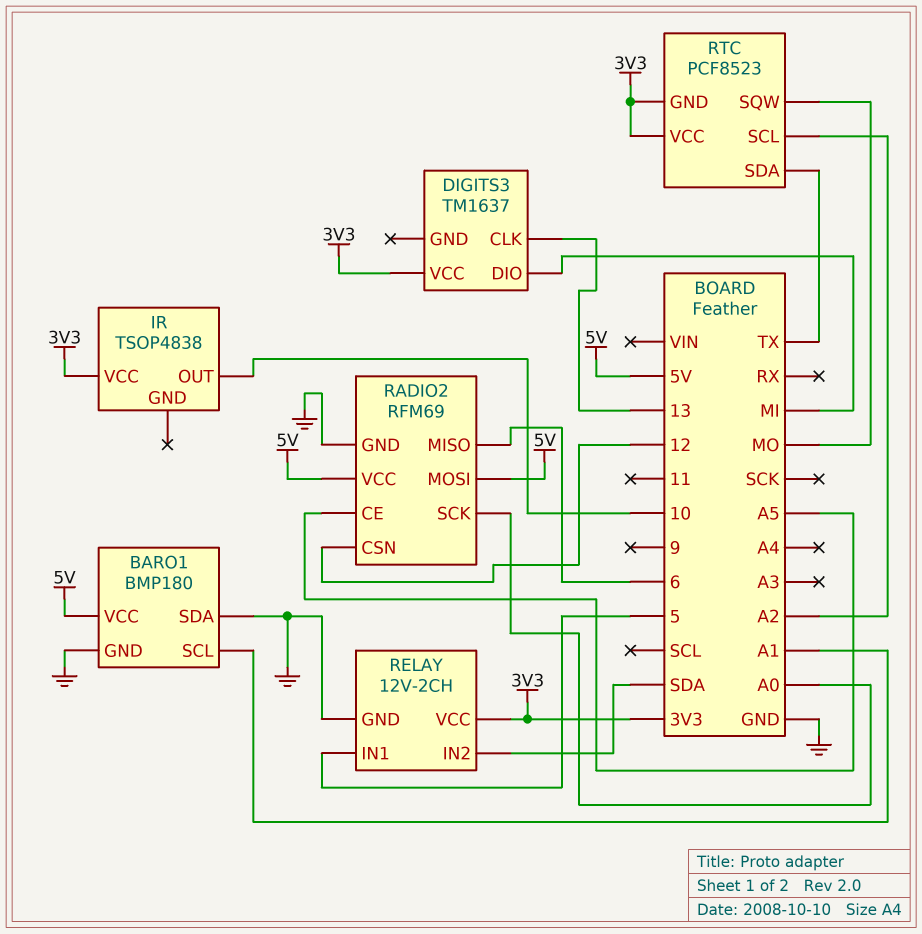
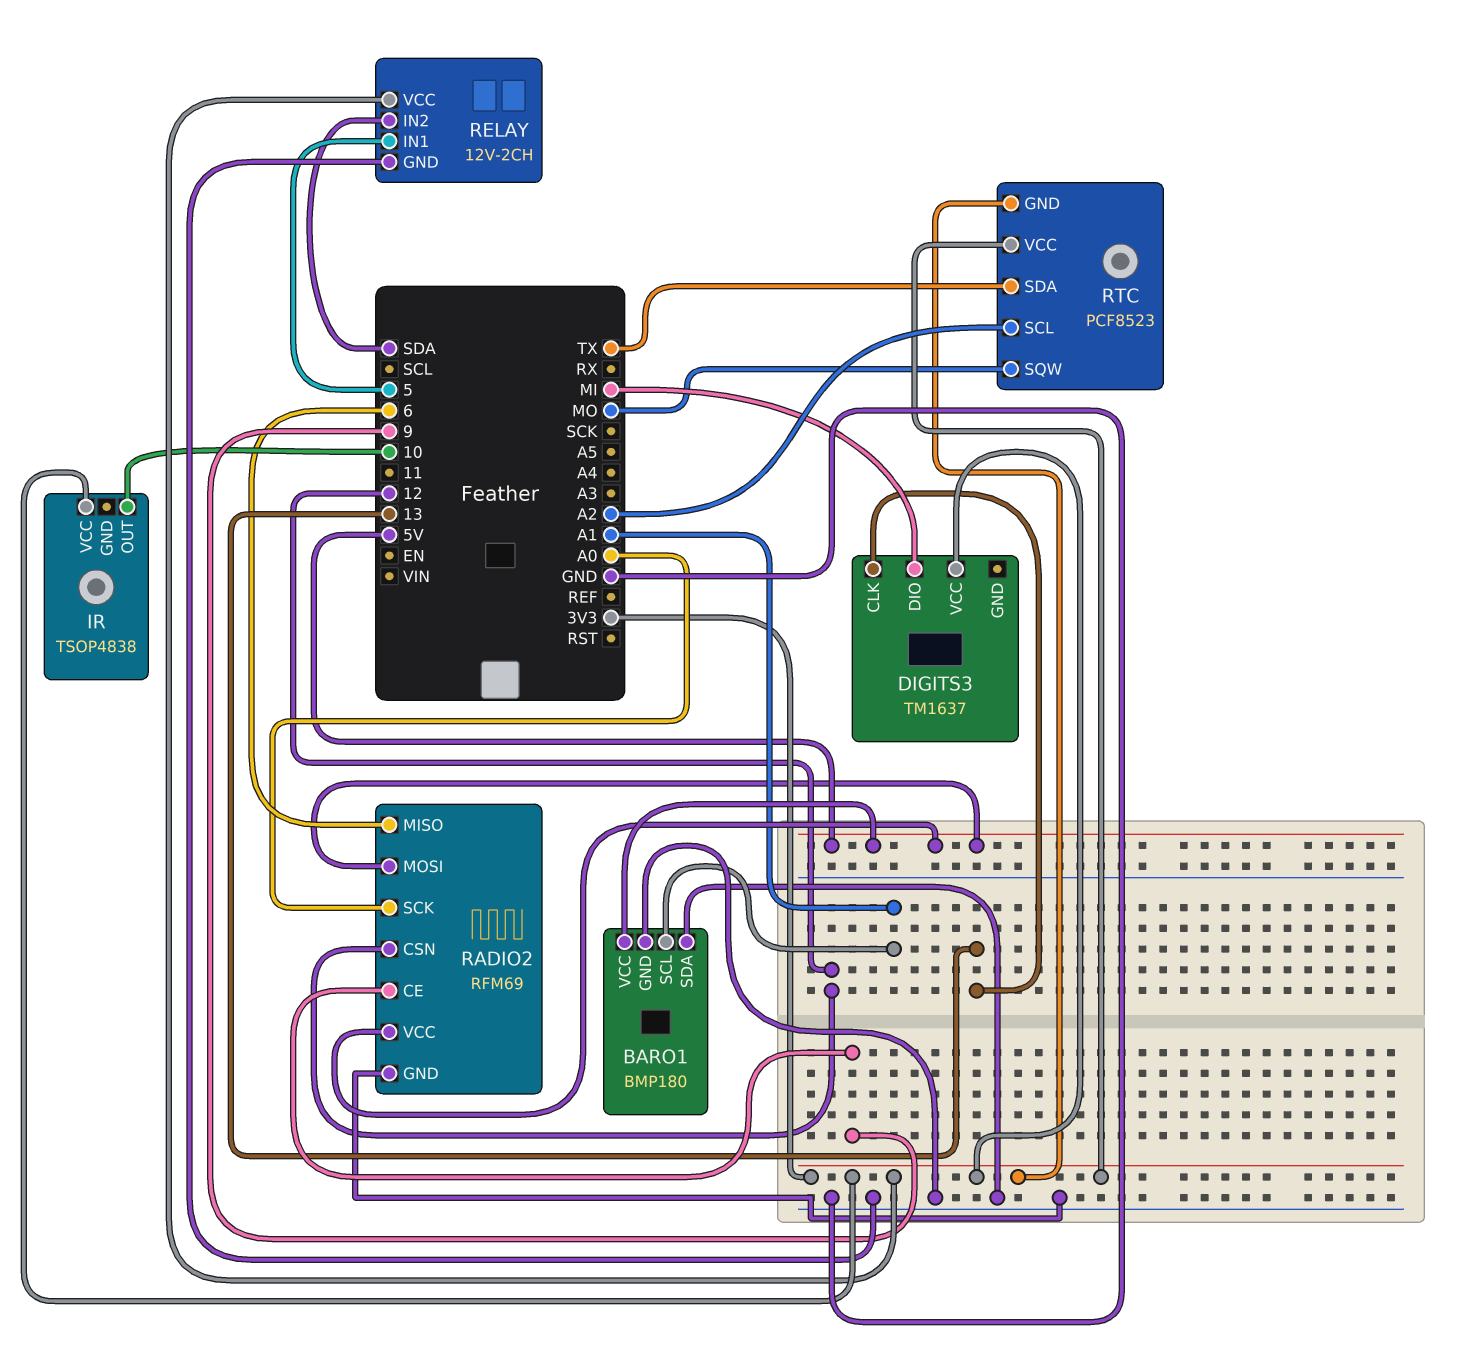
RADIO2 pin CE: A5 -> 9

